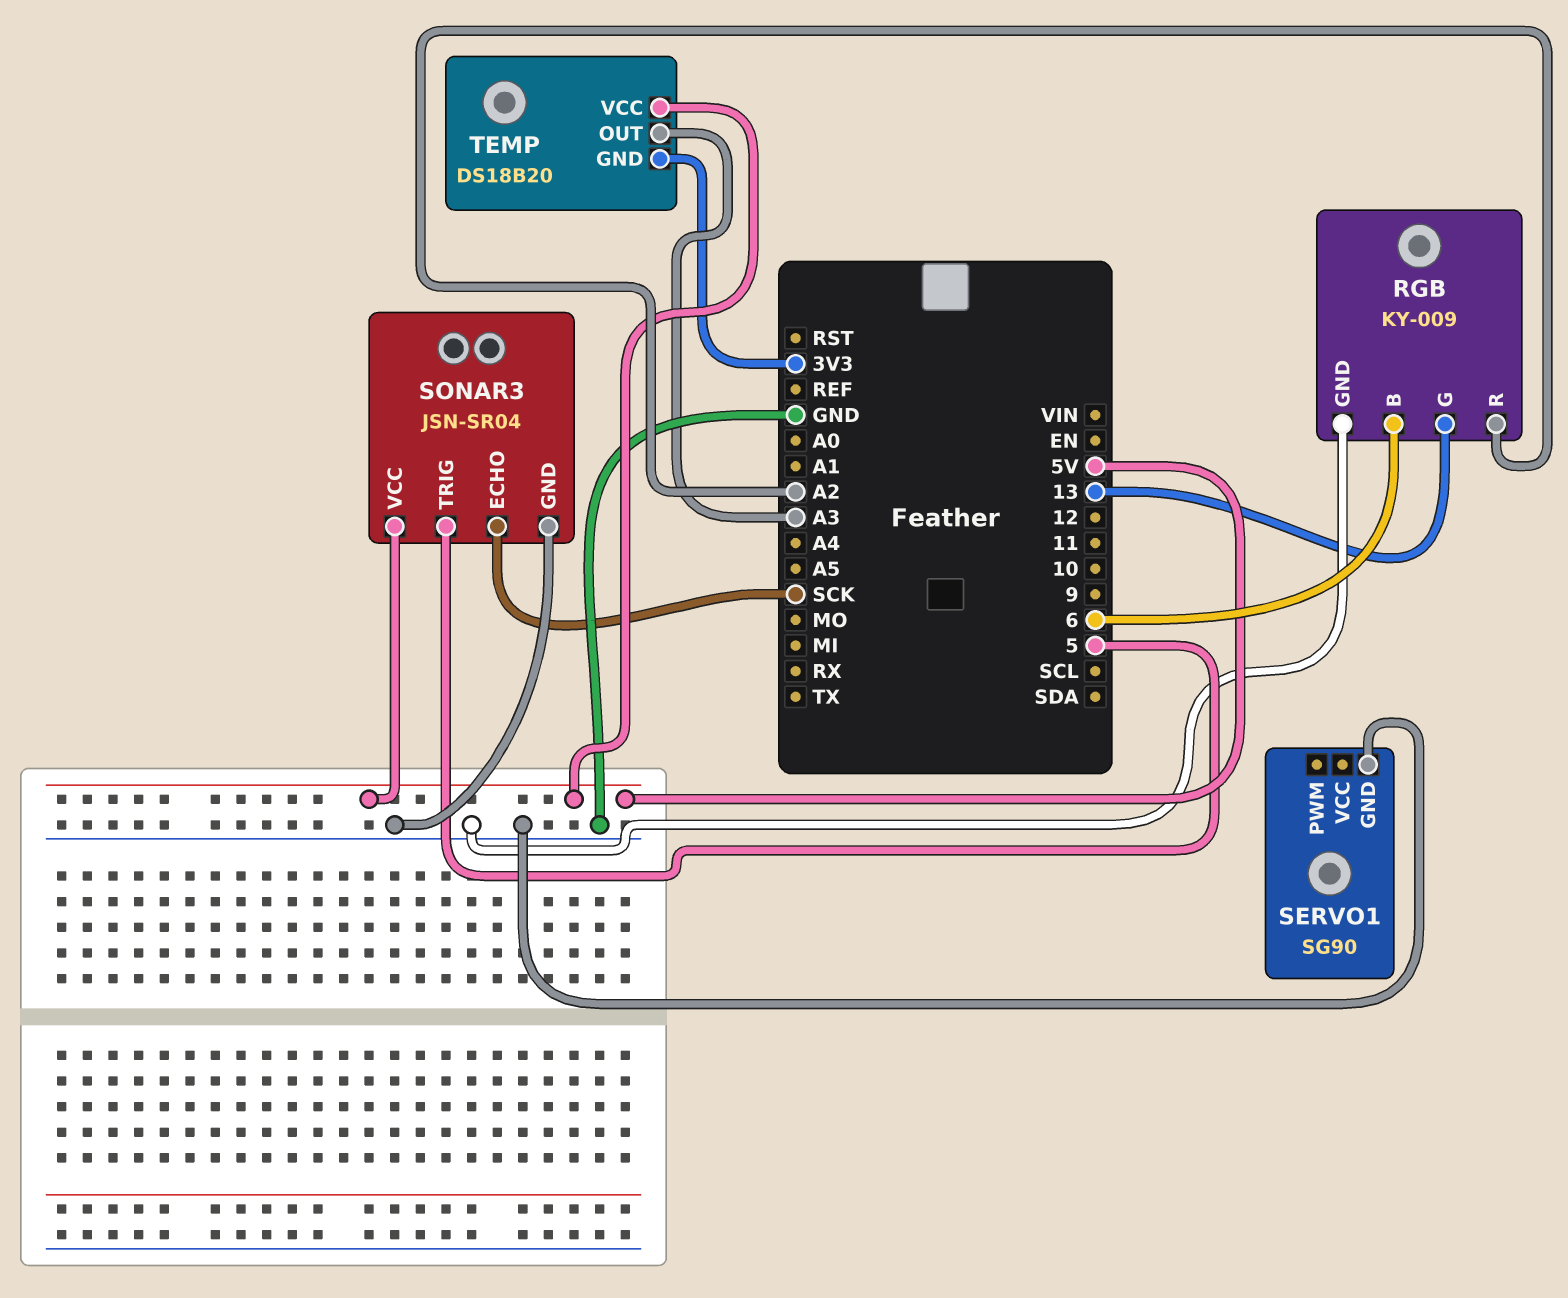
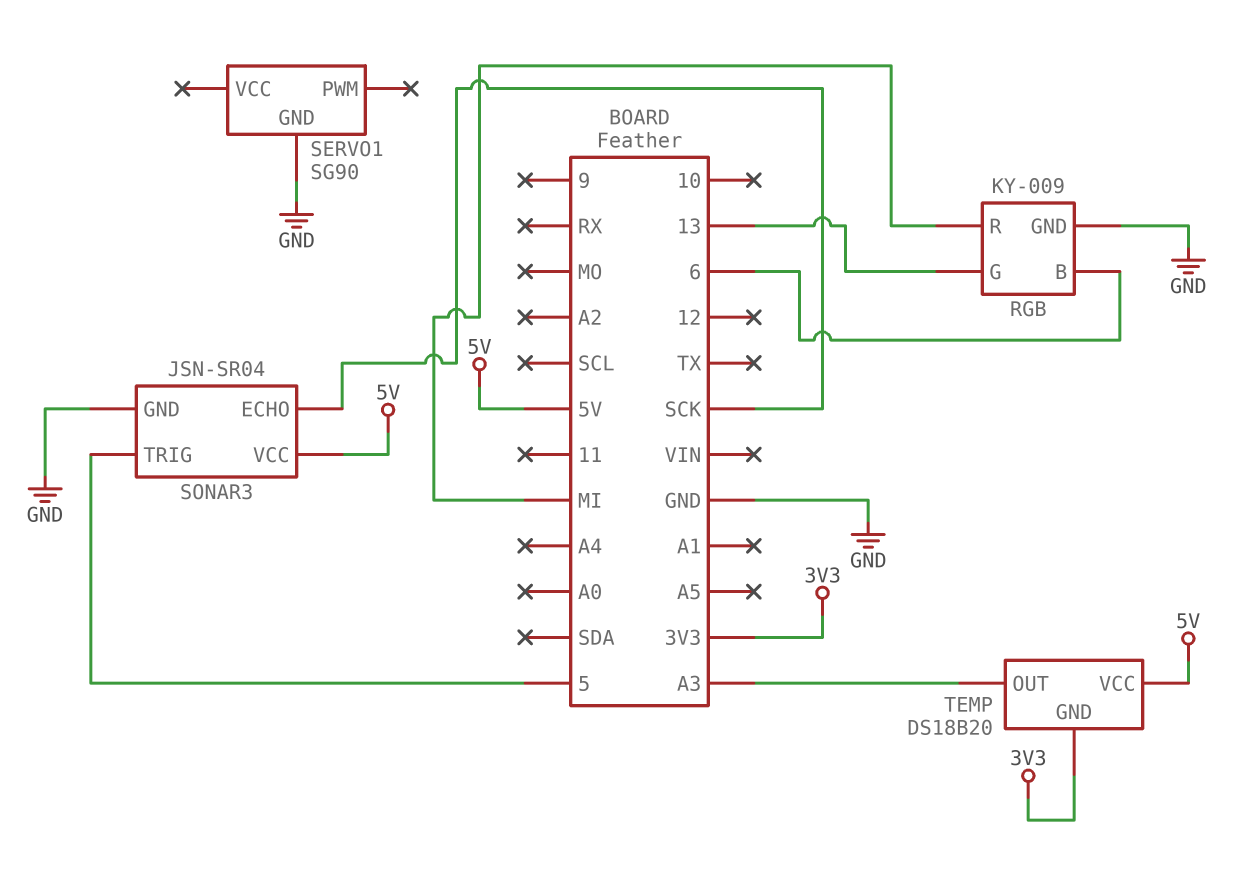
RGB pin R: A2 -> MI

